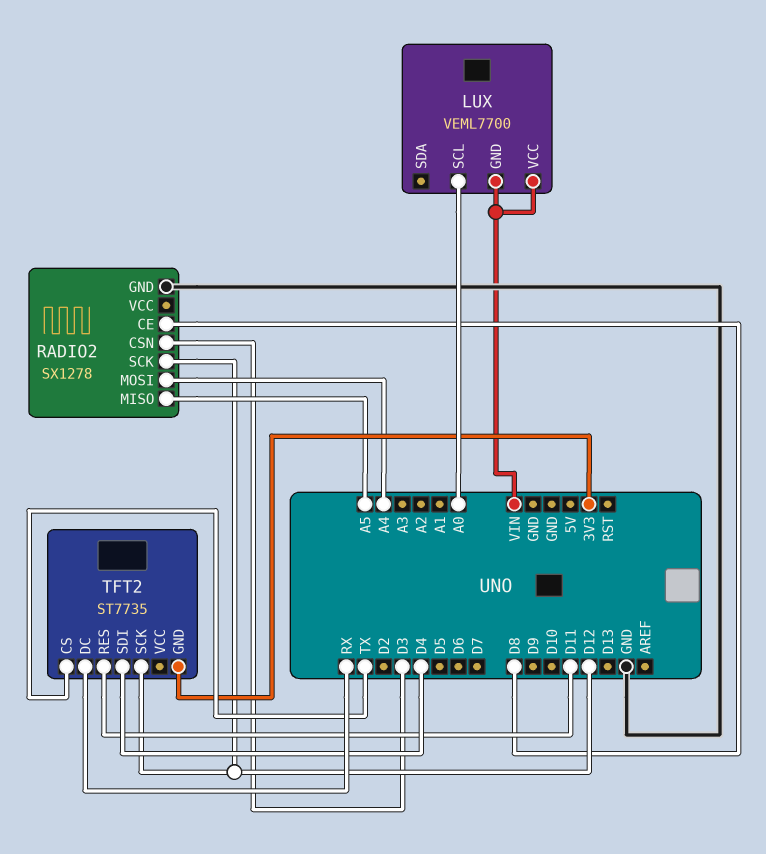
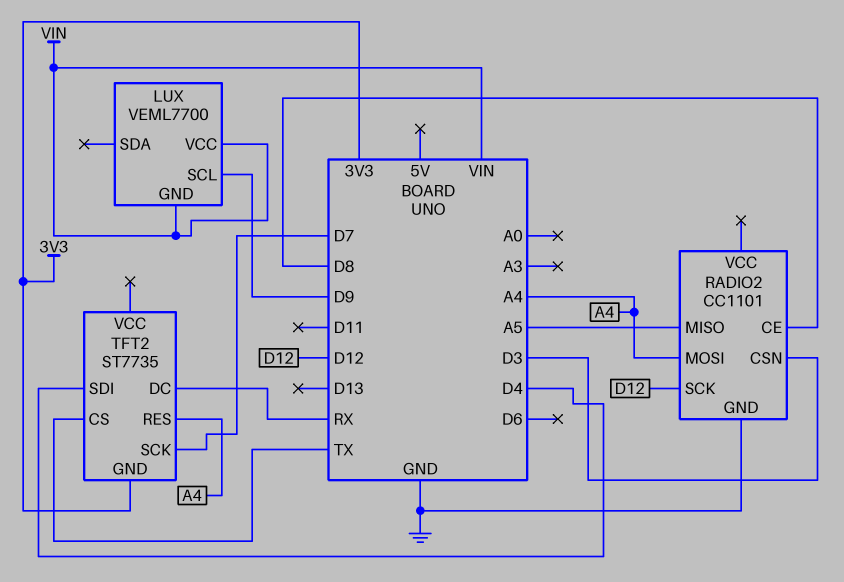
LUX pin SCL: A0 -> D9
RADIO2: SX1278 -> CC1101
TFT2 pin RES: D11 -> A4
TFT2 pin SCK: D12 -> D7

